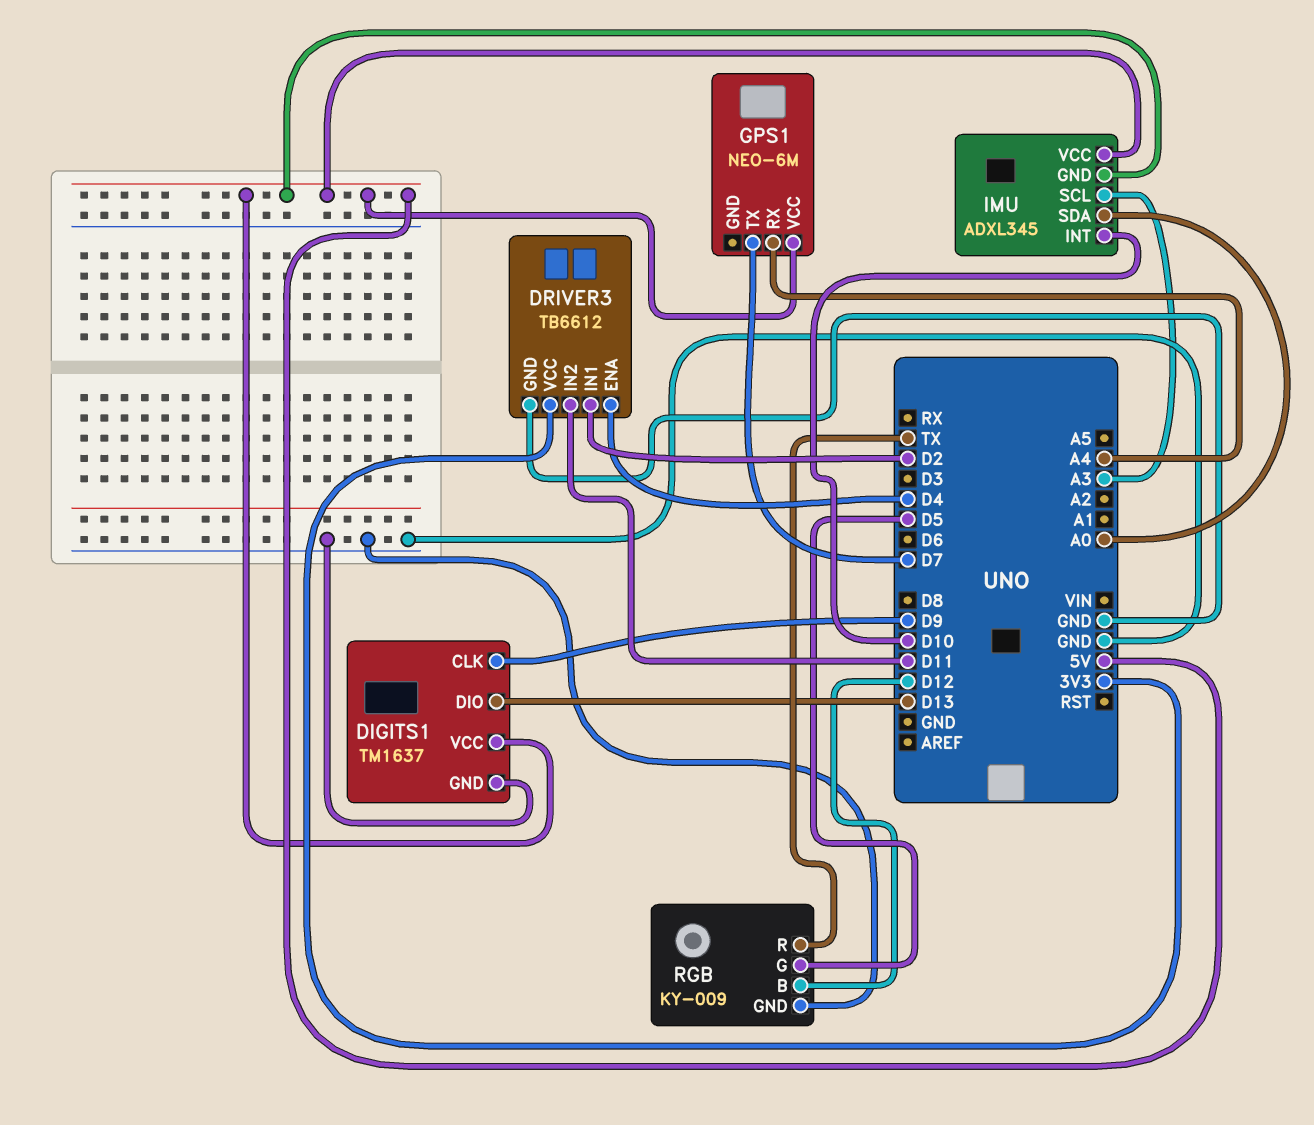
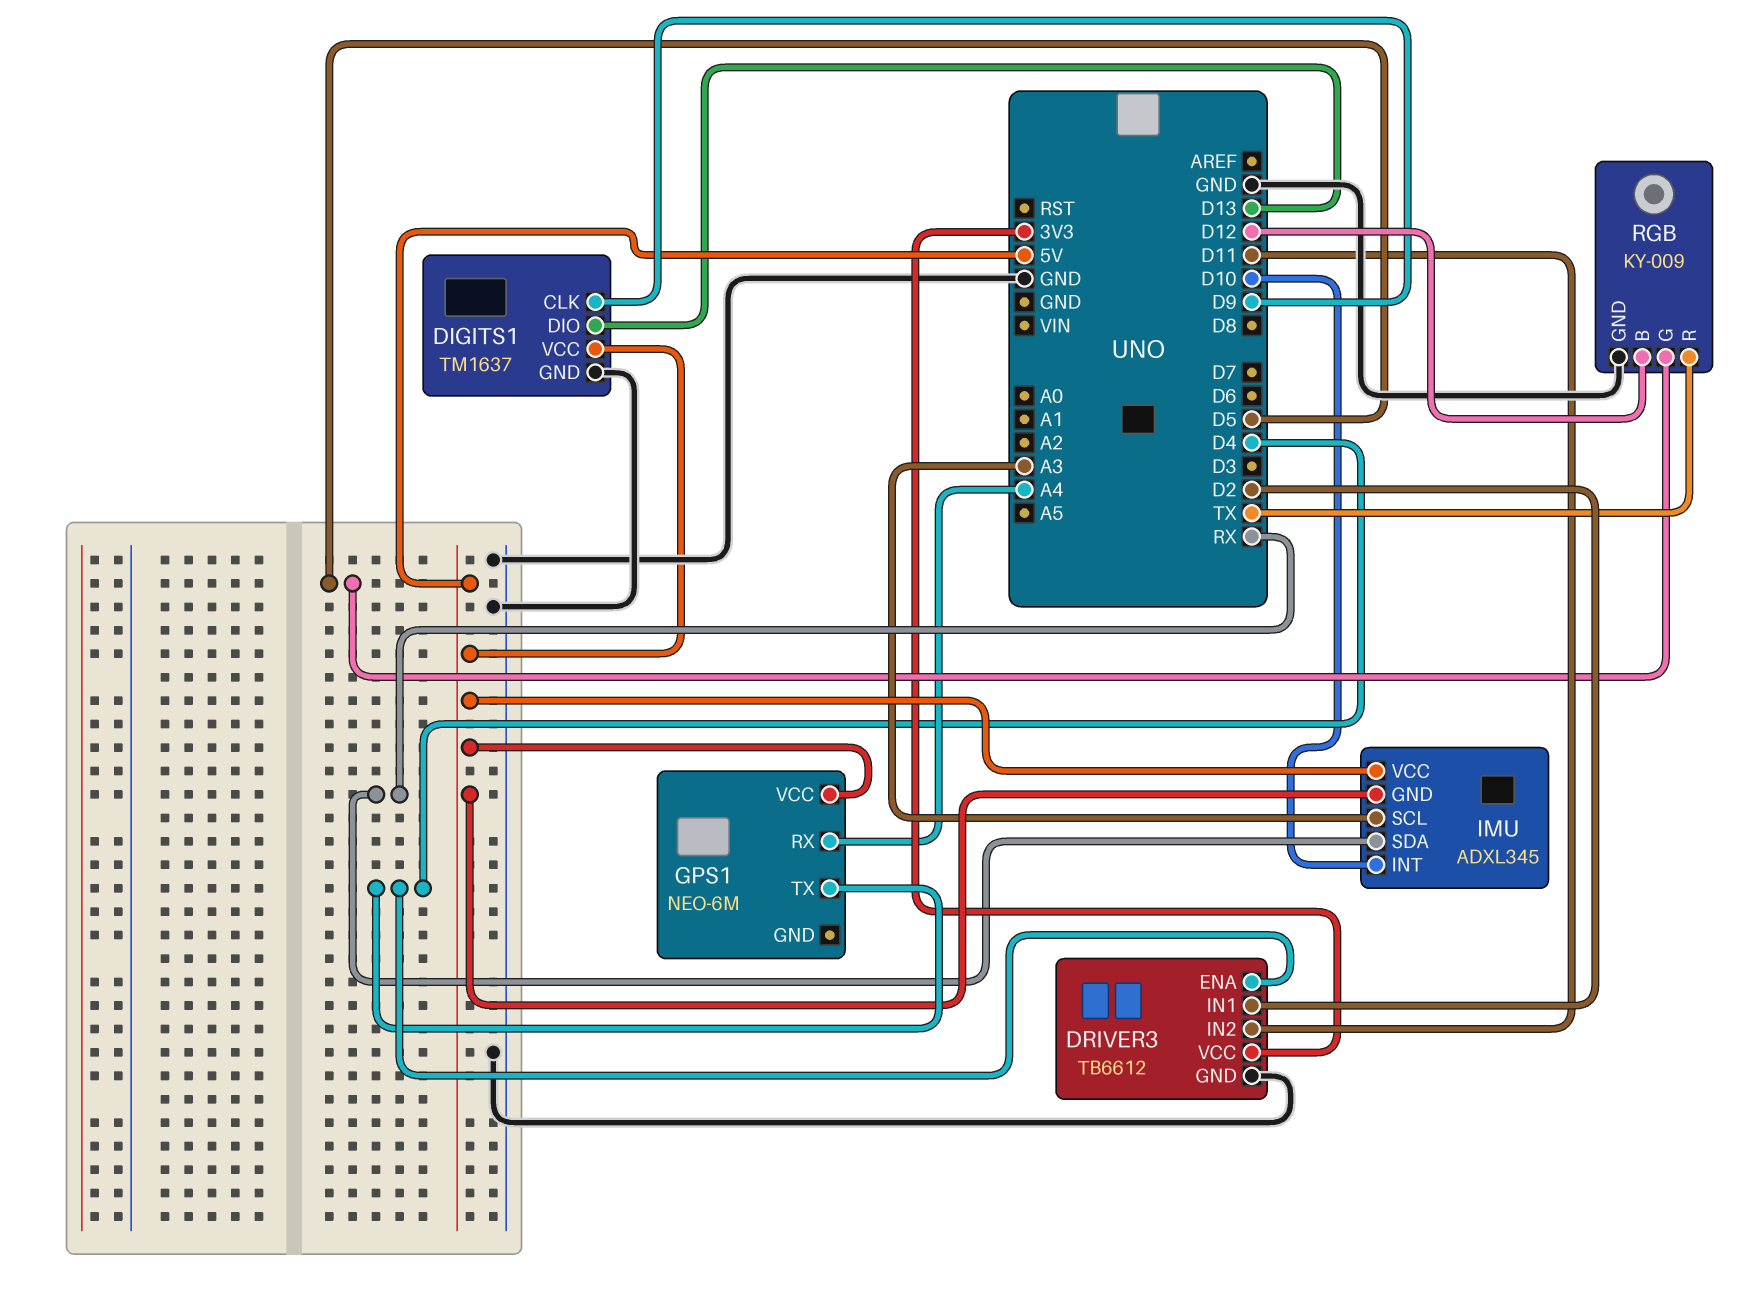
GPS1 pin TX: D7 -> D4
IMU pin SDA: A0 -> RX

